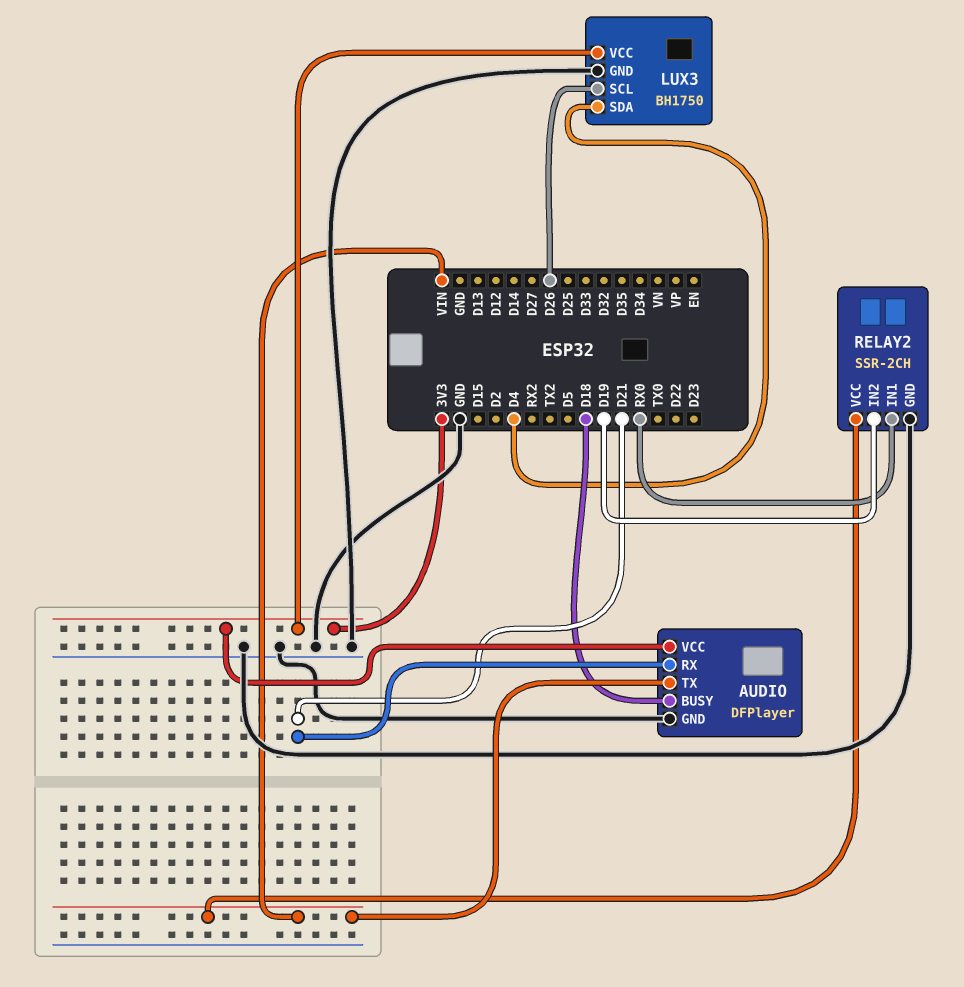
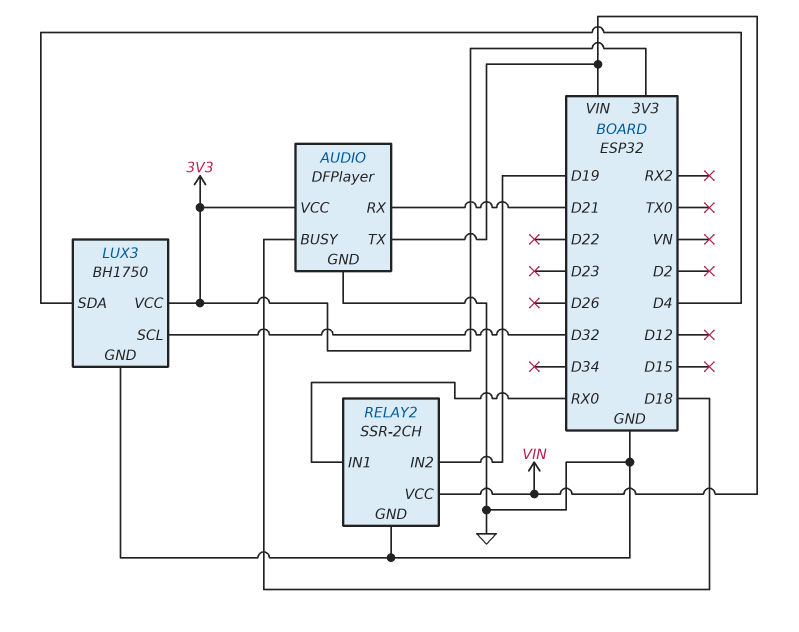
LUX3 pin SCL: D26 -> D32

